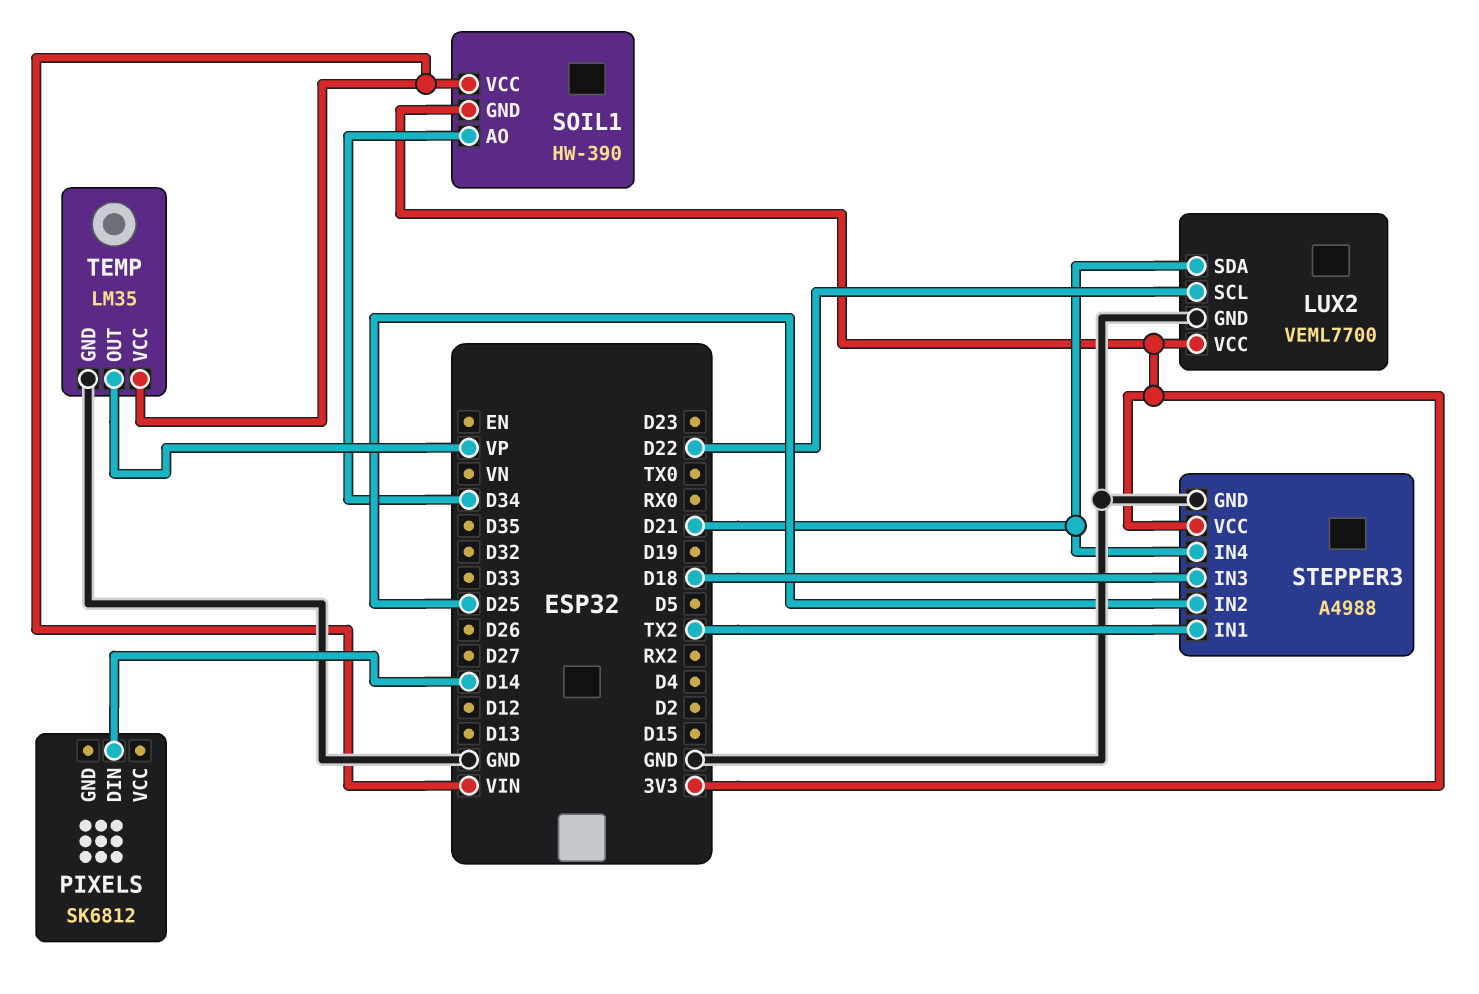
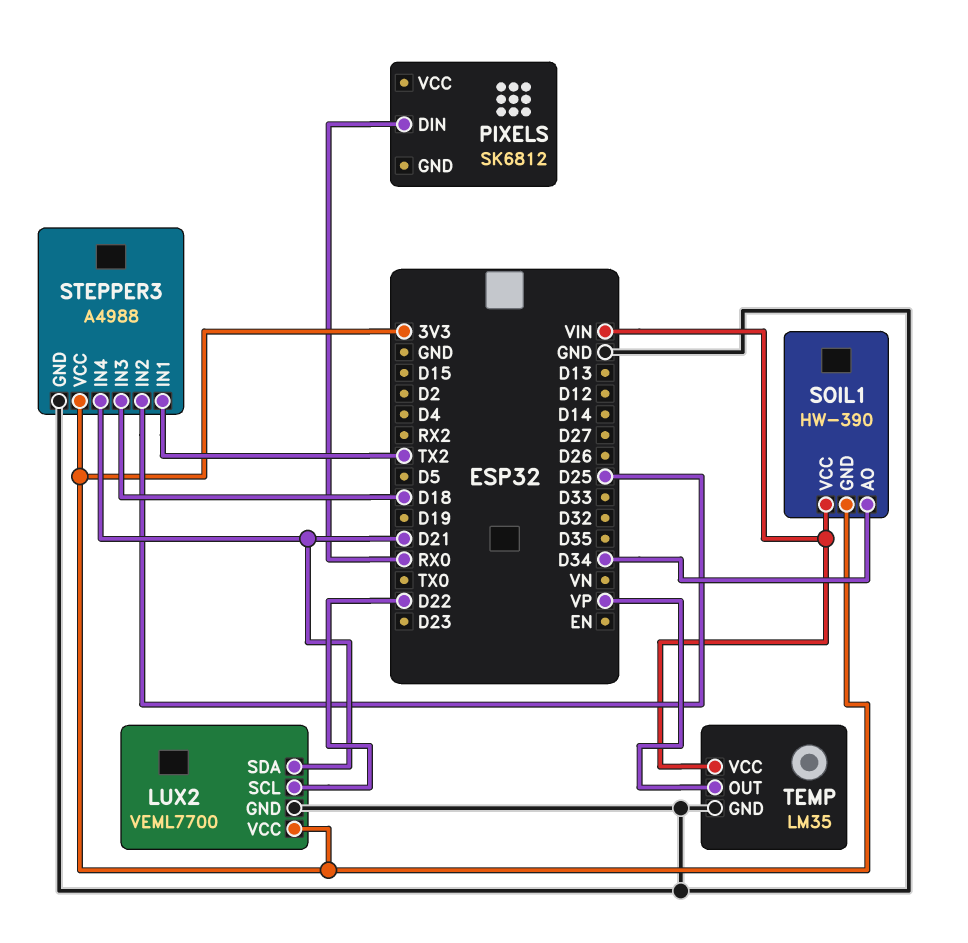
PIXELS pin DIN: D14 -> RX0

